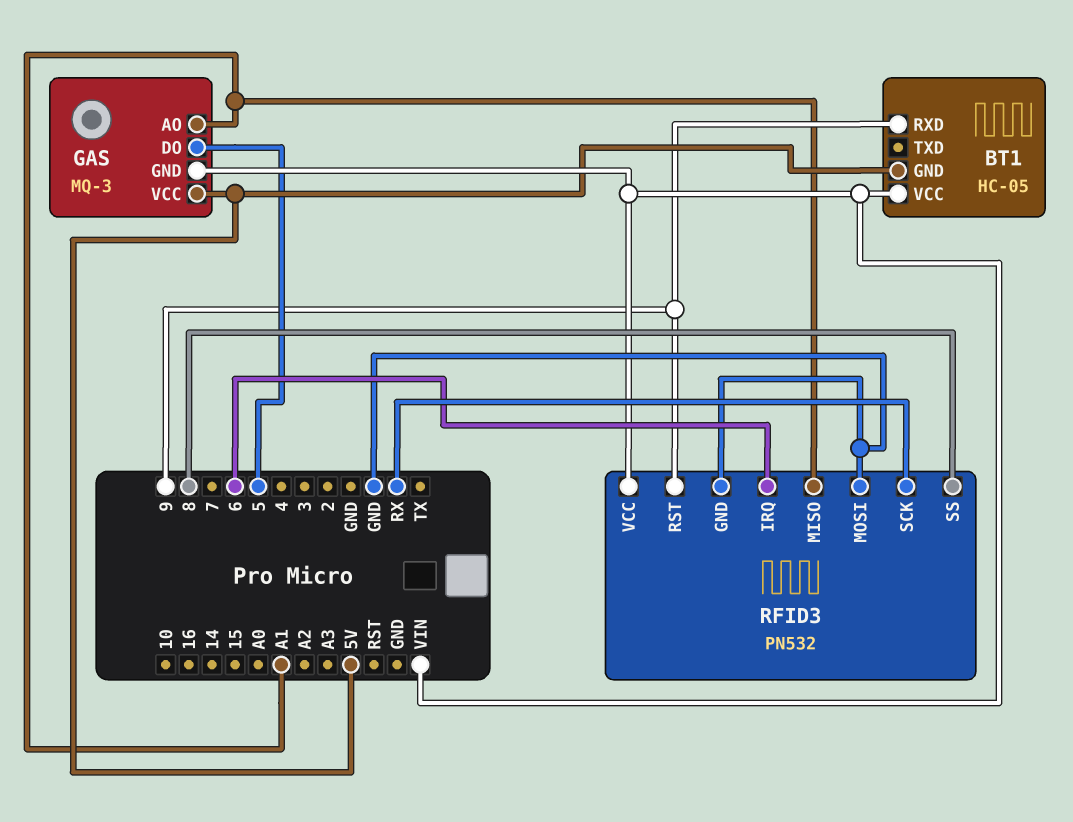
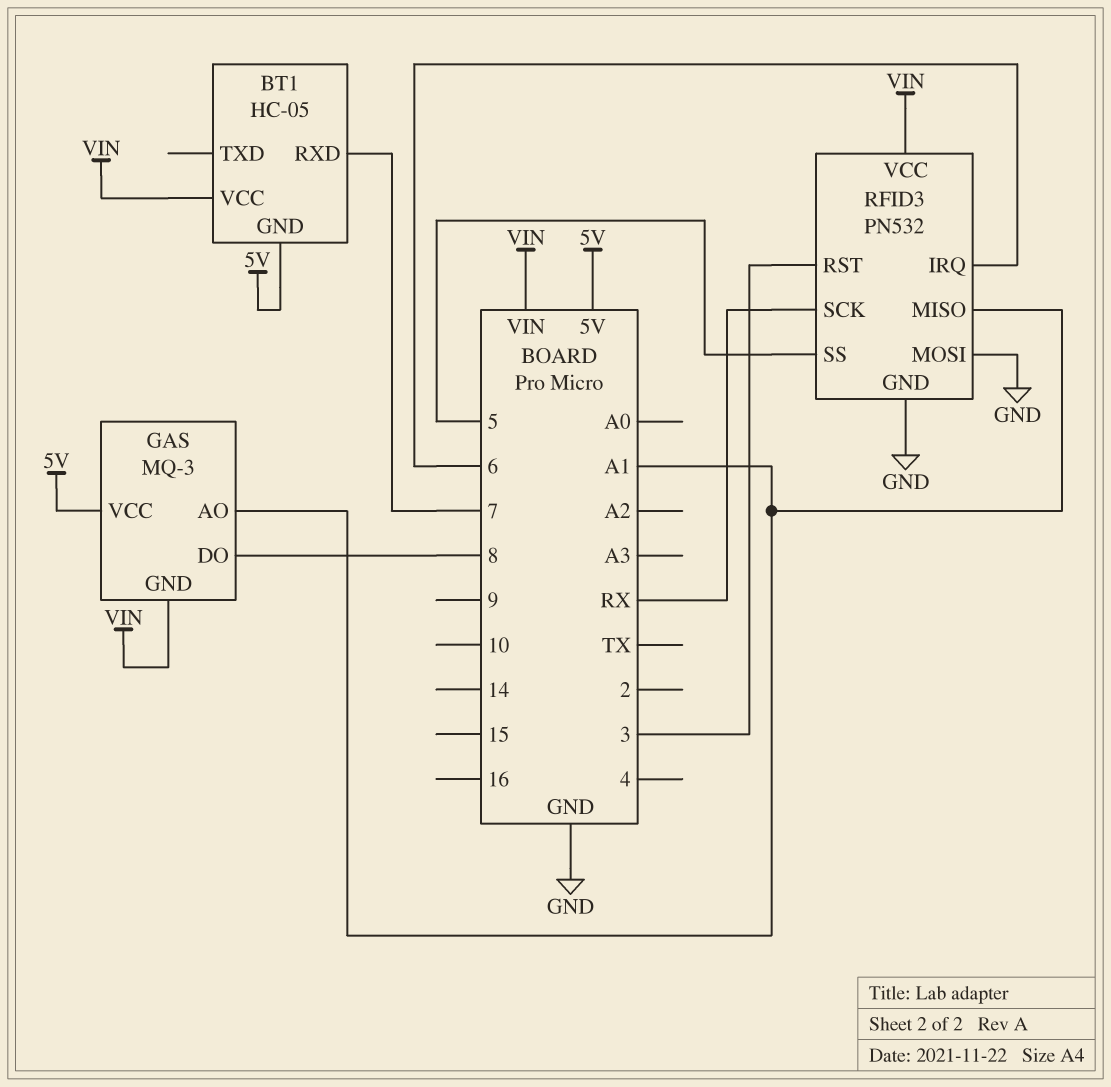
BT1 pin RXD: 9 -> 7
GAS pin DO: 5 -> 8
RFID3 pin RST: 9 -> 3
RFID3 pin SS: 8 -> 5

